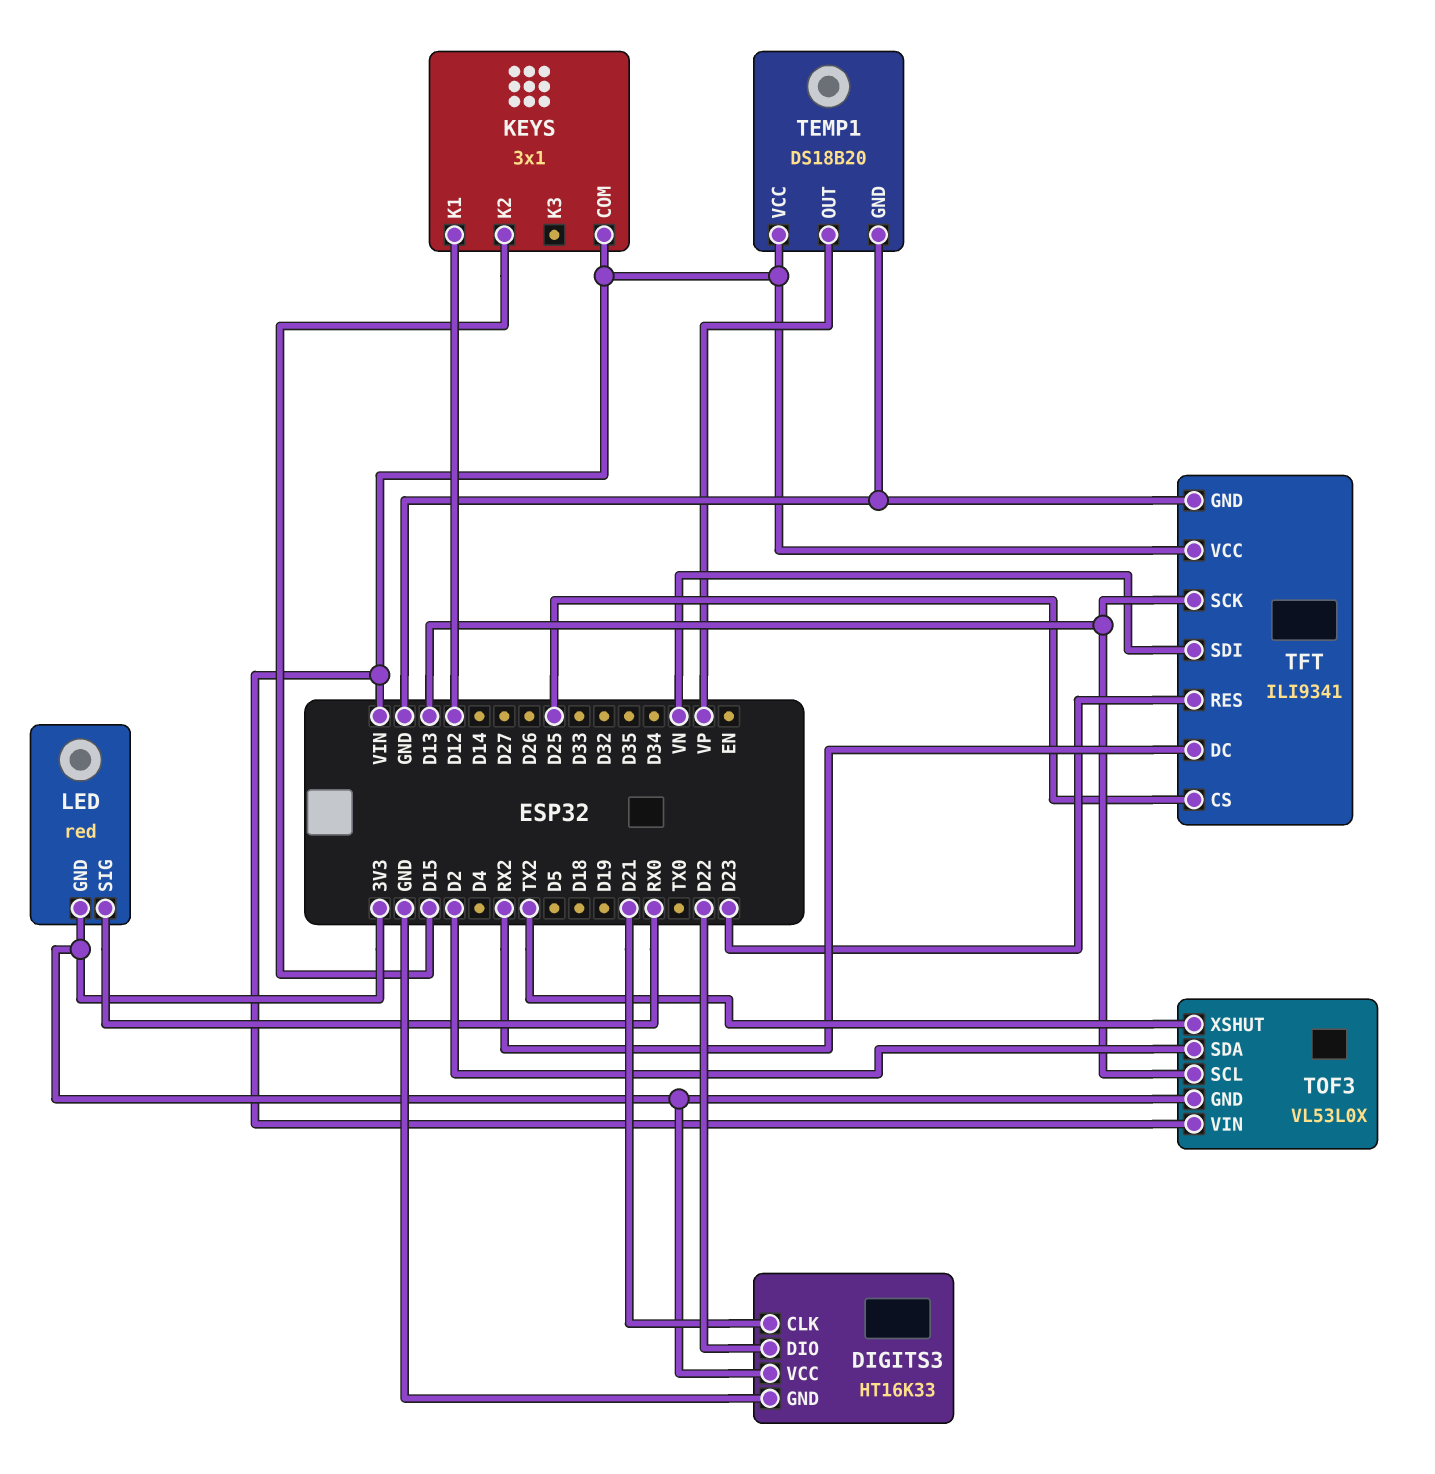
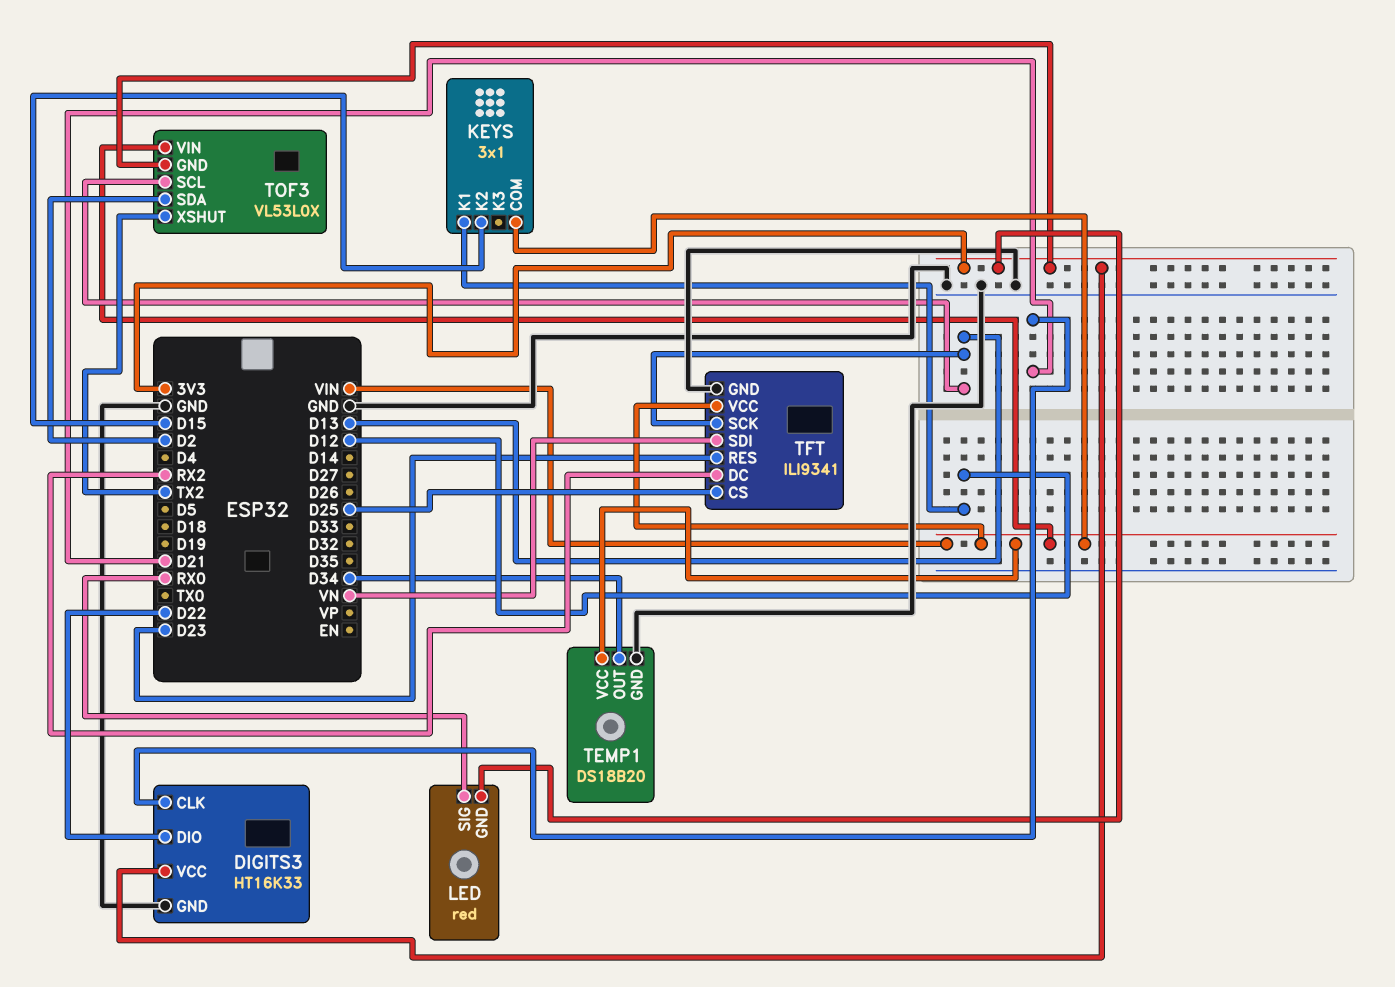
TEMP1 pin OUT: VP -> D34

